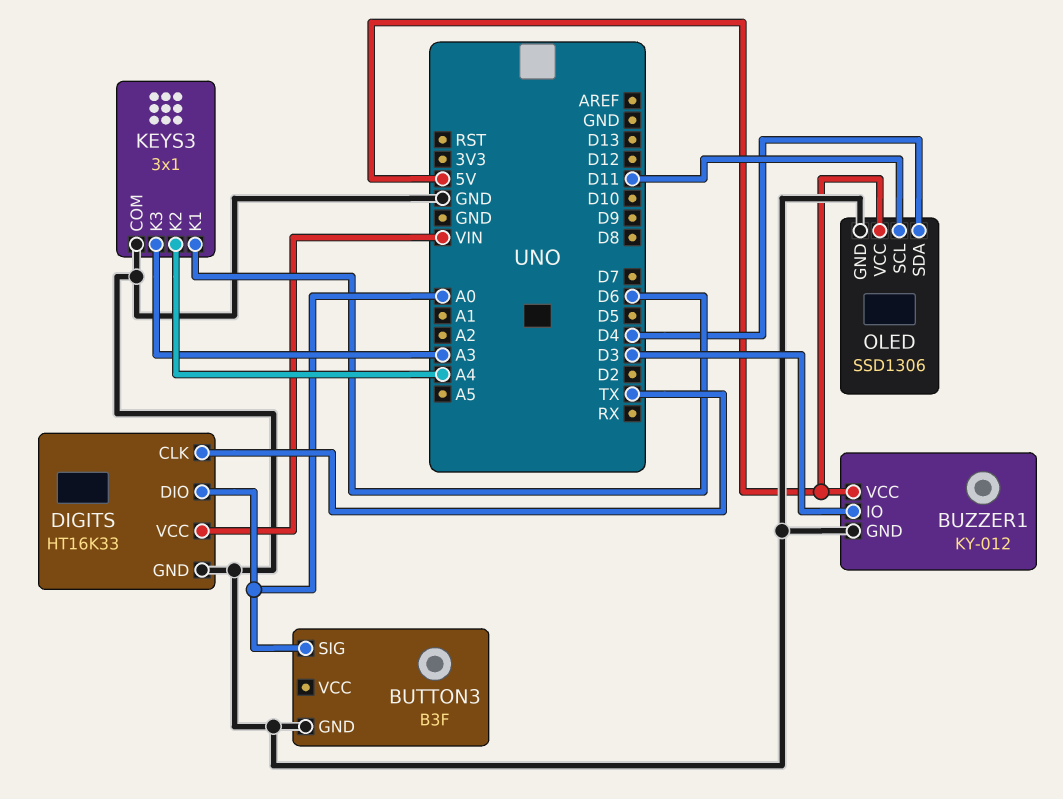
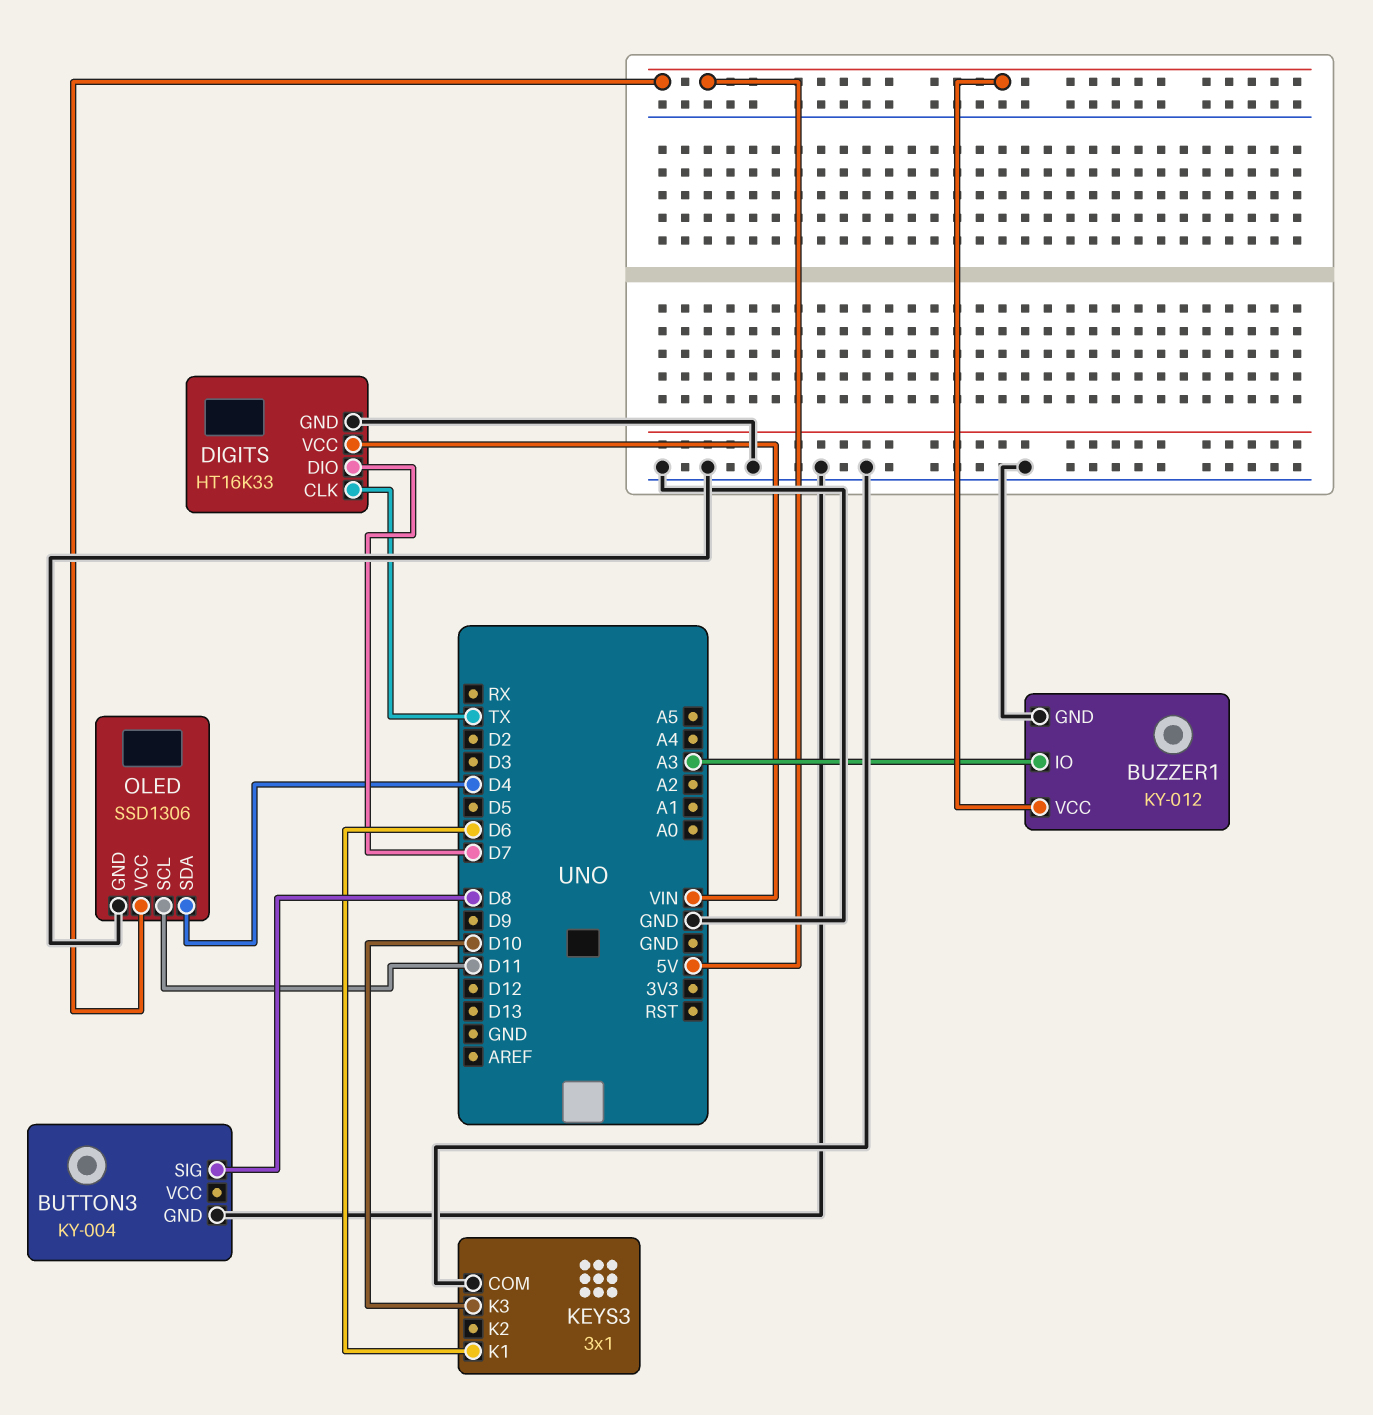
BUTTON3: B3F -> KY-004
BUTTON3 pin SIG: A0 -> D8
BUZZER1 pin IO: D3 -> A3
DIGITS pin DIO: A0 -> D7
KEYS3 pin K2: A4 -> none
KEYS3 pin K3: A3 -> D10

